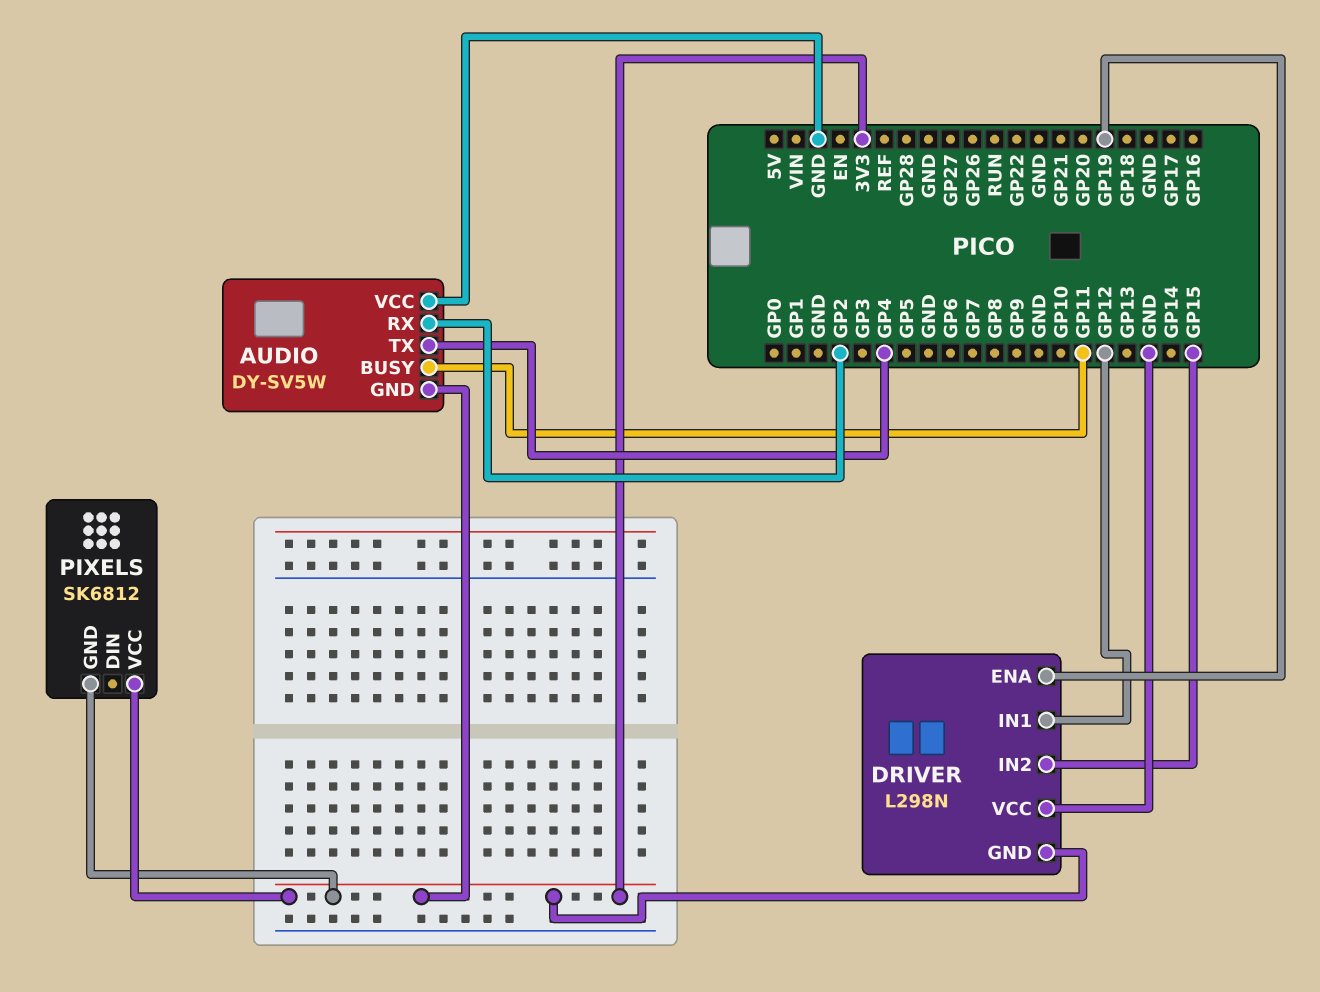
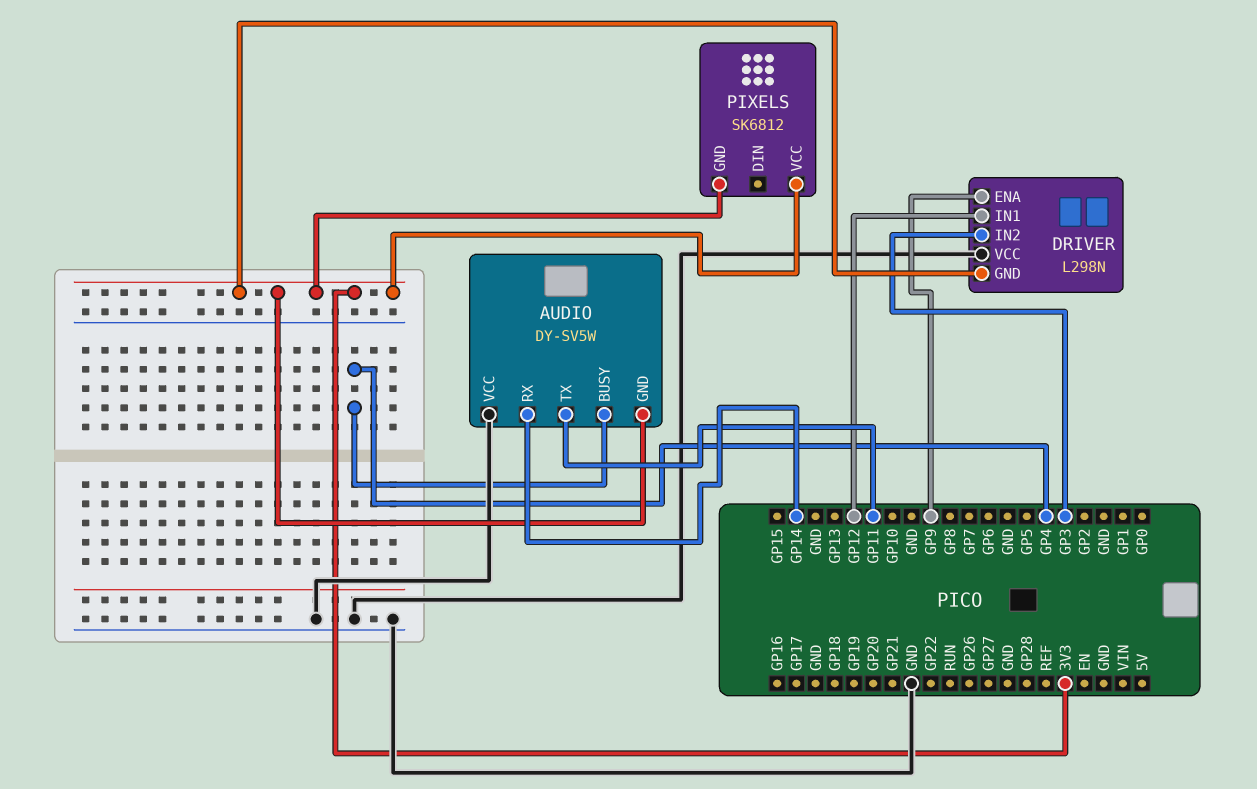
AUDIO pin BUSY: GP11 -> GP4
AUDIO pin RX: GP2 -> GP14
AUDIO pin TX: GP4 -> GP11
DRIVER pin ENA: GP19 -> GP9
DRIVER pin IN2: GP15 -> GP3

